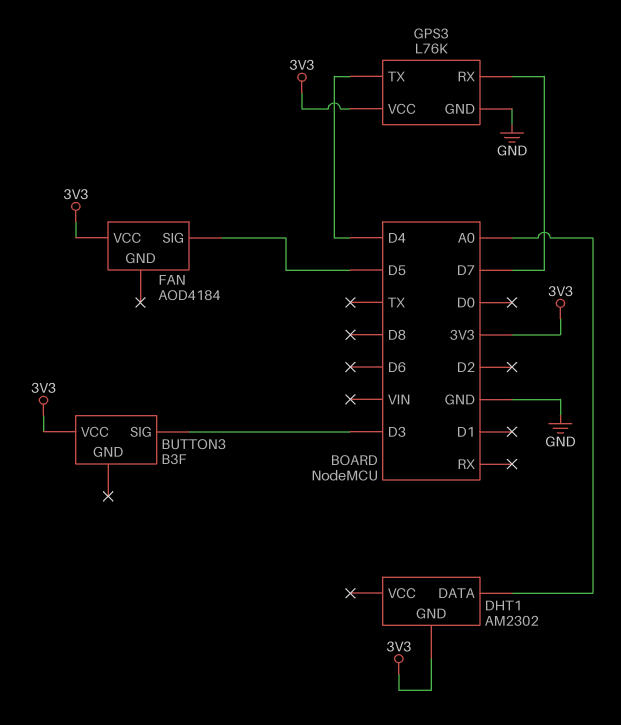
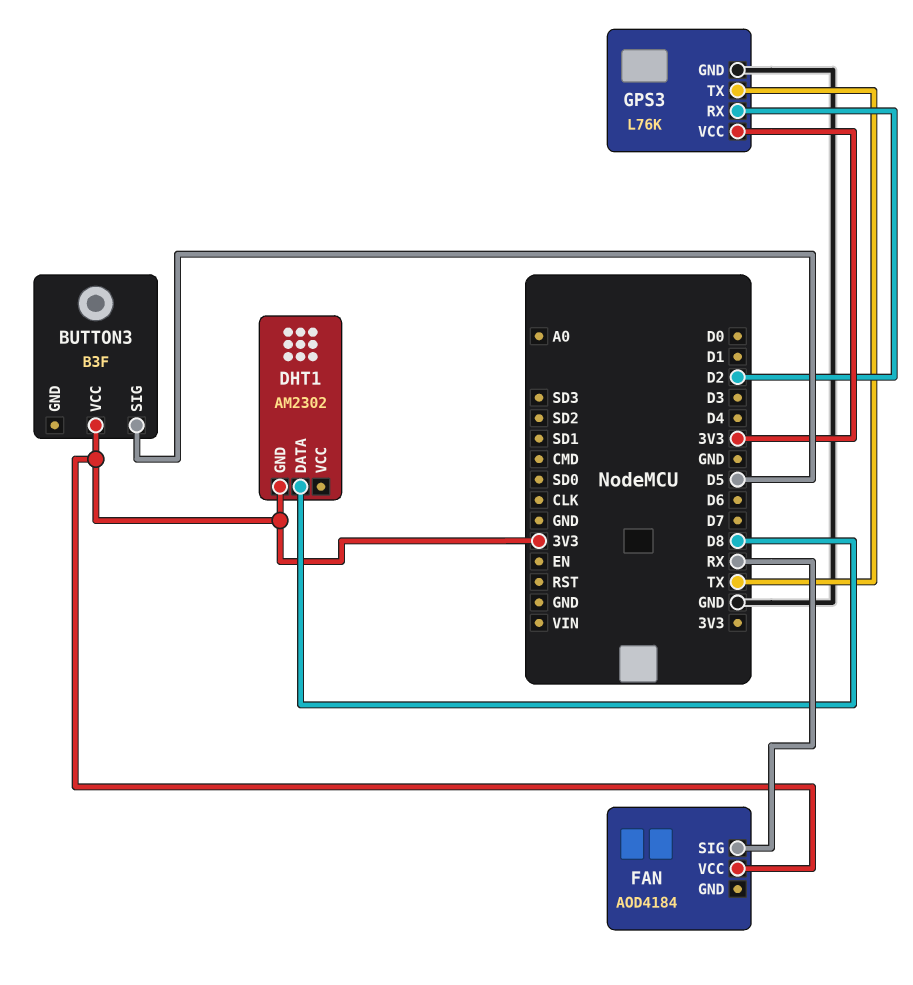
BUTTON3 pin SIG: D3 -> D5
DHT1 pin DATA: A0 -> D8
FAN pin SIG: D5 -> RX
GPS3 pin RX: D7 -> D2
GPS3 pin TX: D4 -> TX

